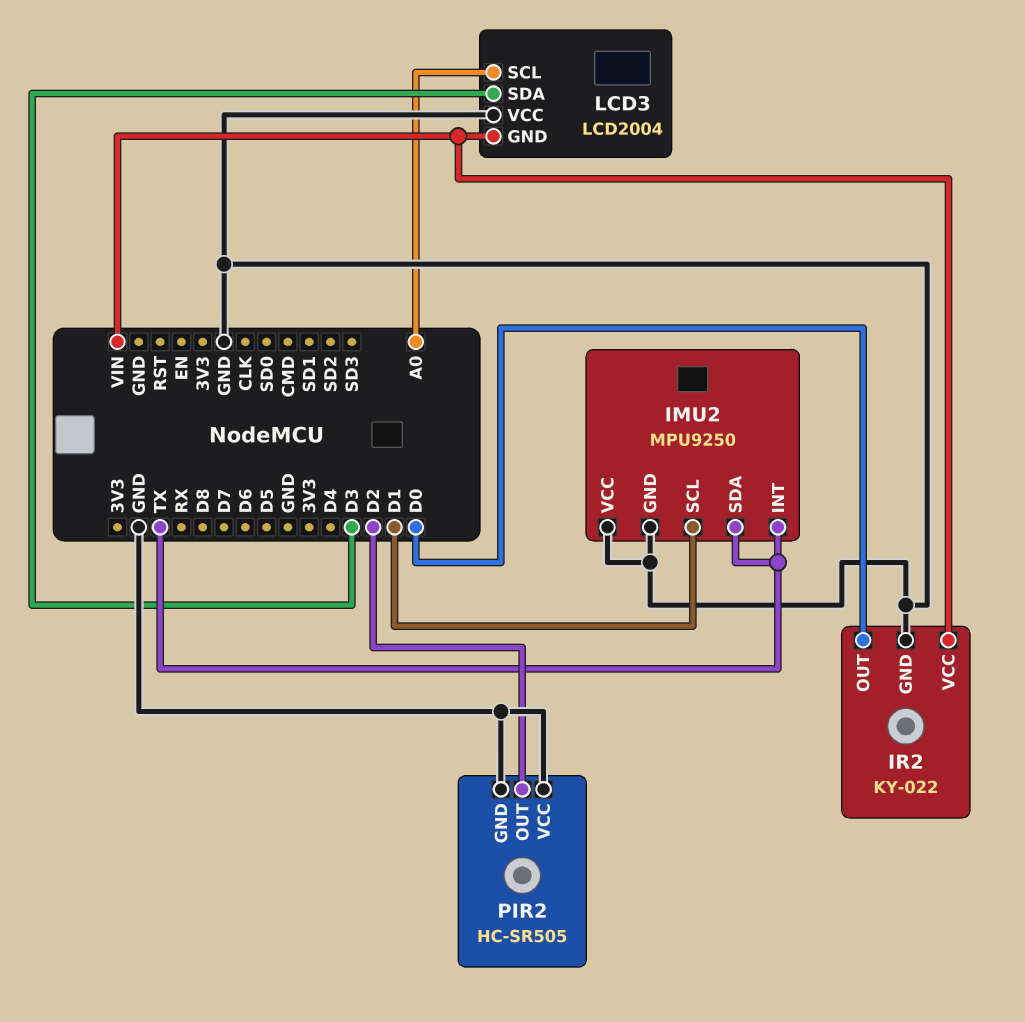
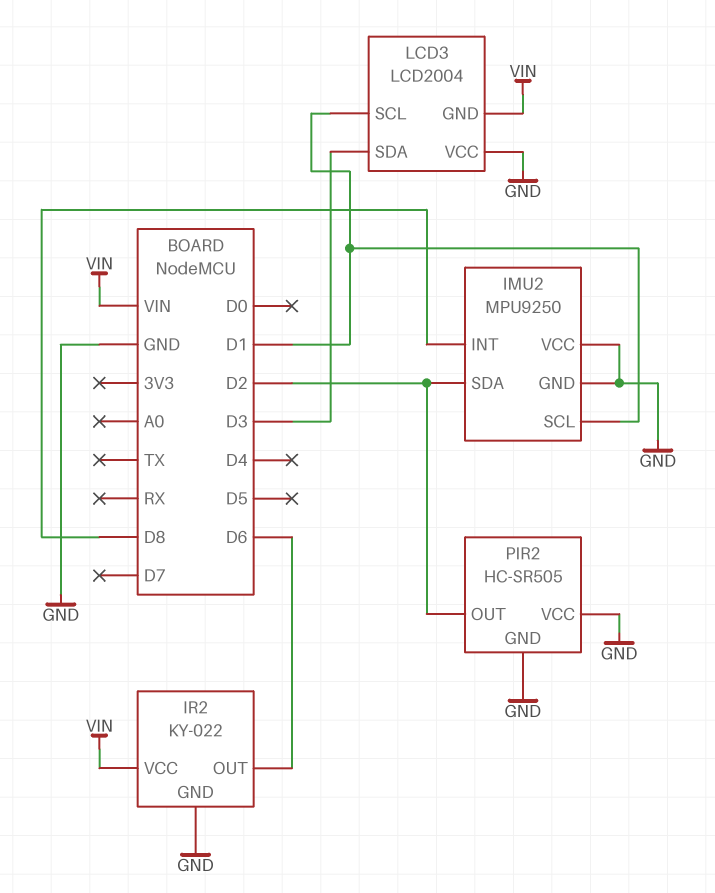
IMU2 pin INT: TX -> D8
IMU2 pin SDA: TX -> D2
IR2 pin OUT: D0 -> D6
LCD3 pin SCL: A0 -> D1

